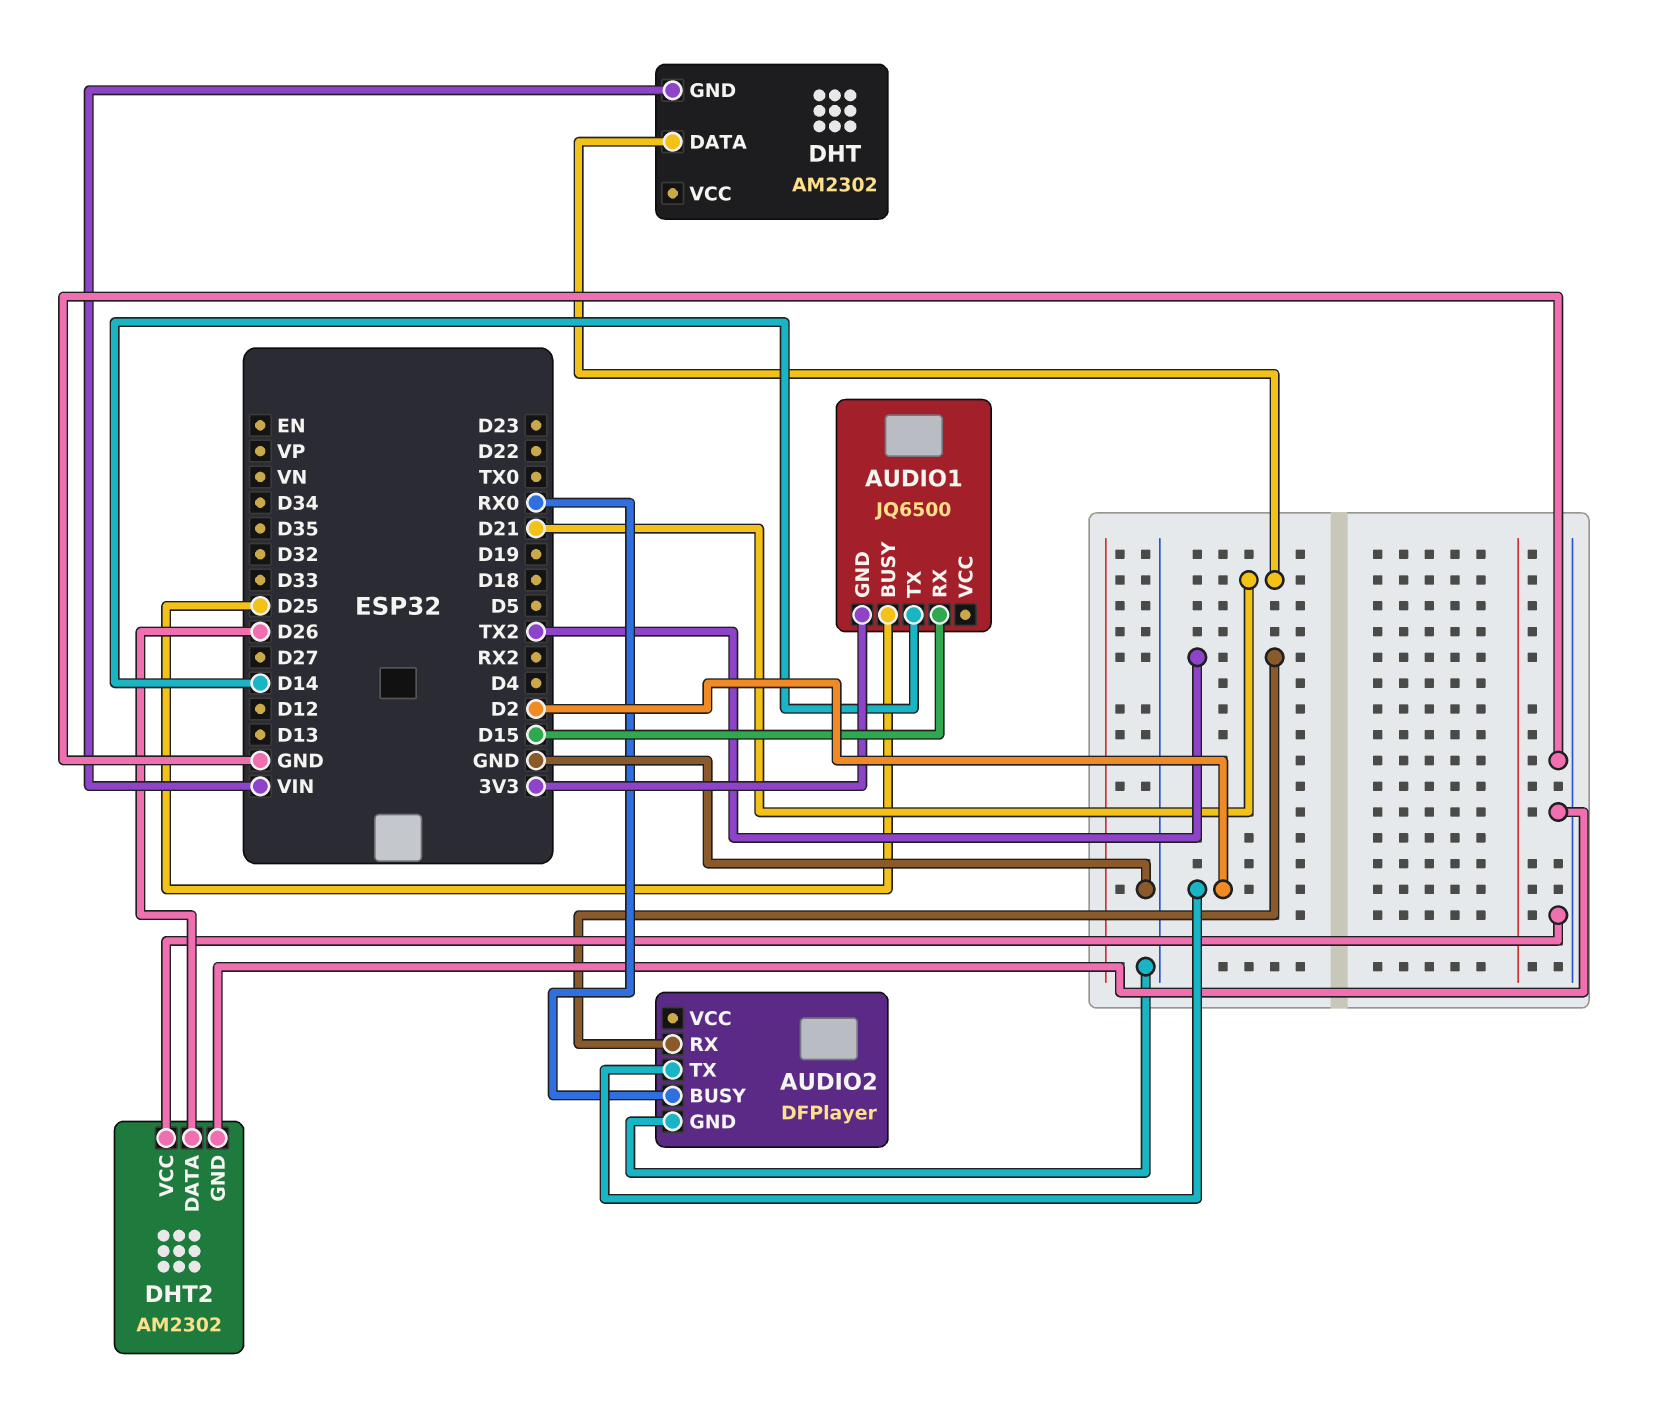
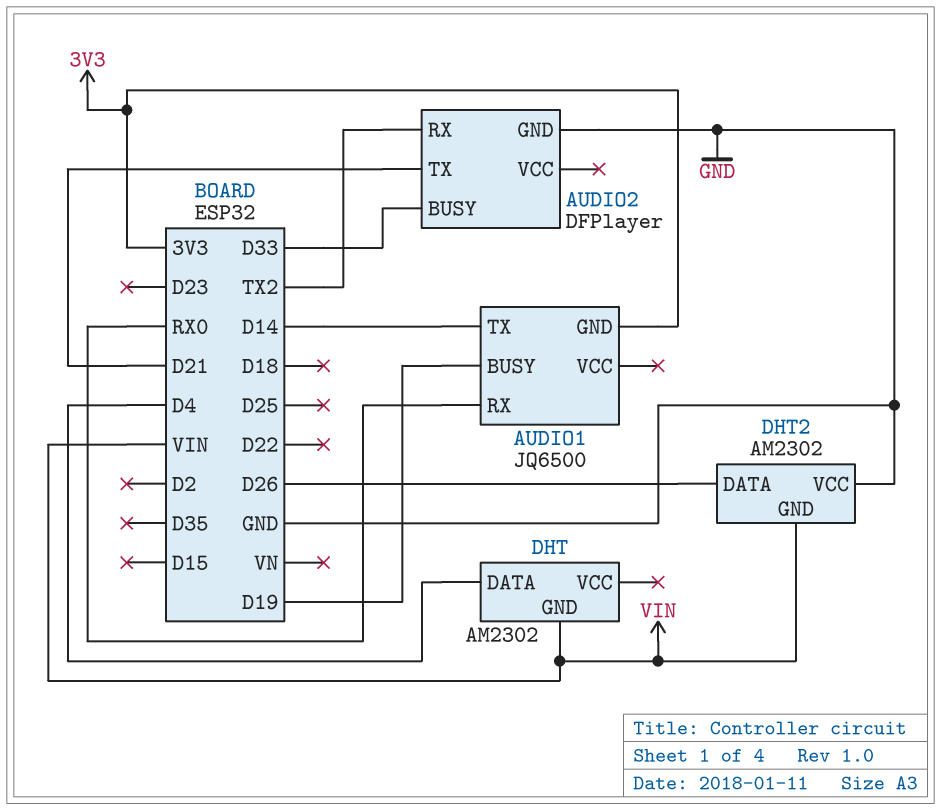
AUDIO1 pin BUSY: D25 -> D19
AUDIO1 pin RX: D15 -> RX0
AUDIO2 pin BUSY: RX0 -> D33
AUDIO2 pin TX: D2 -> D21
DHT pin DATA: D21 -> D4
DHT2 pin GND: GND -> VIN

